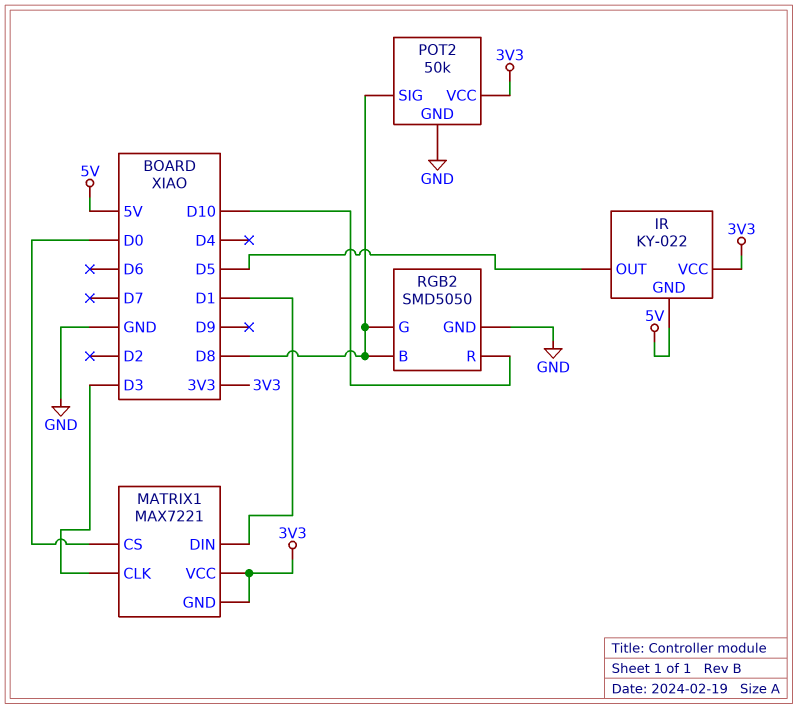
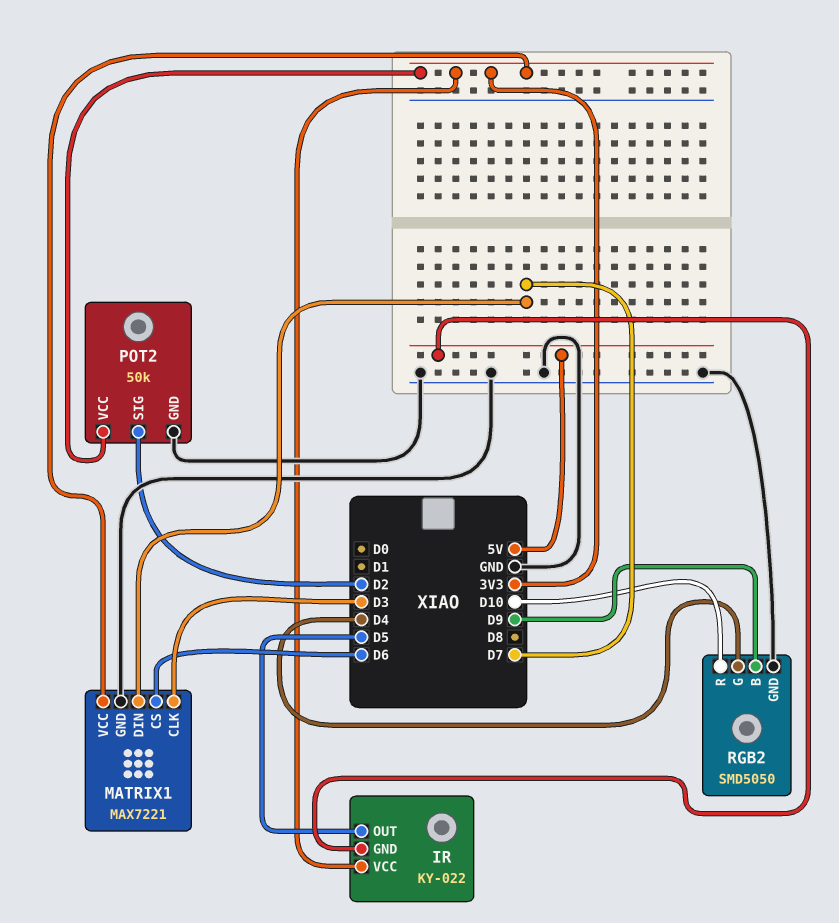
MATRIX1 pin CS: D0 -> D6
MATRIX1 pin DIN: D1 -> D7
MATRIX1 pin GND: 3V3 -> GND
POT2 pin SIG: D8 -> D2
RGB2 pin B: D8 -> D9
RGB2 pin G: D8 -> D4

